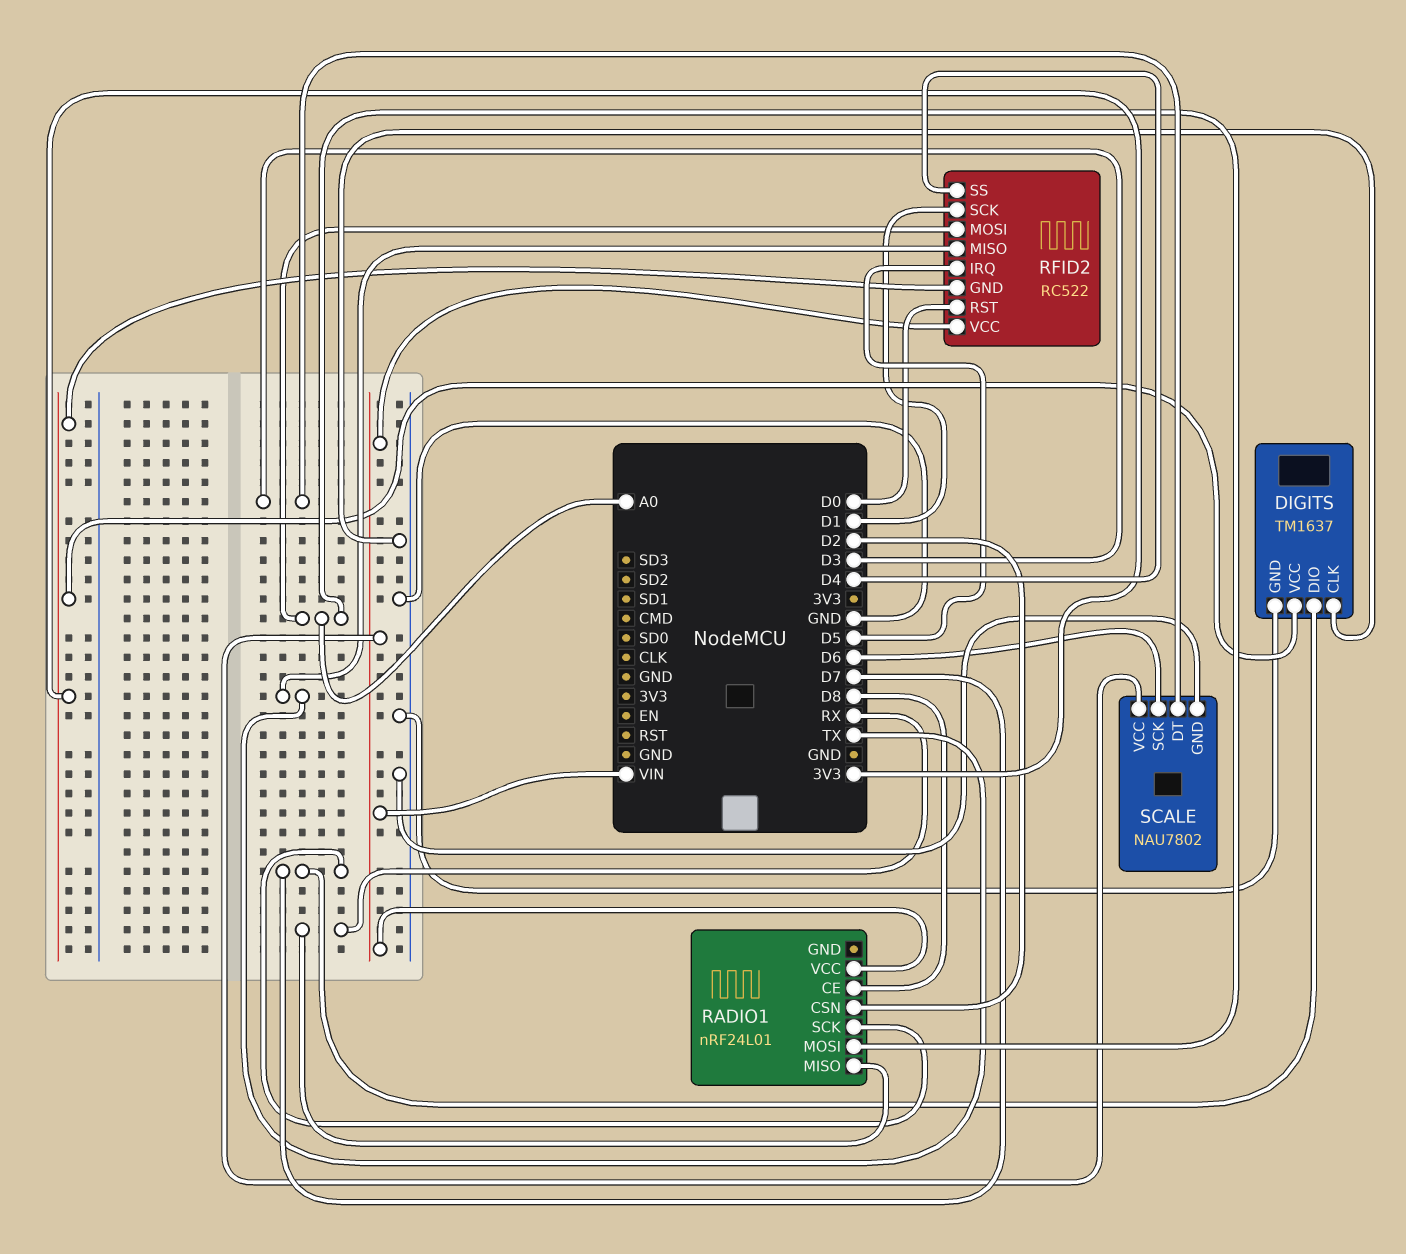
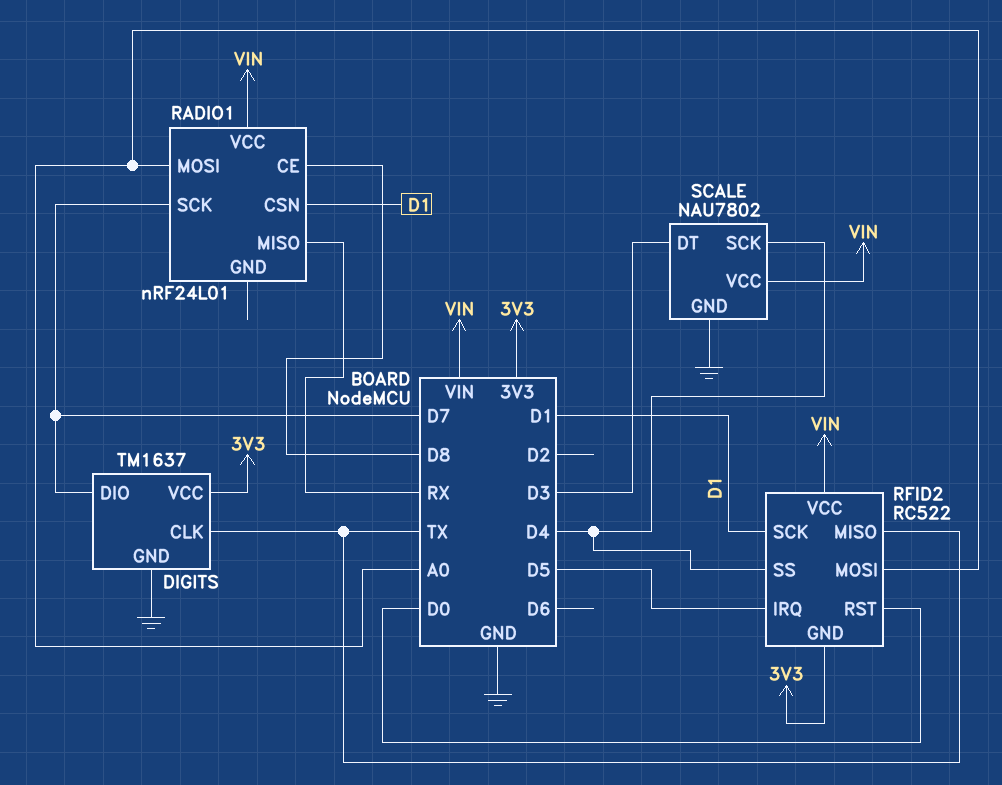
DIGITS pin CLK: GND -> TX
RADIO1 pin CSN: D2 -> D1
SCALE pin SCK: D6 -> D4

